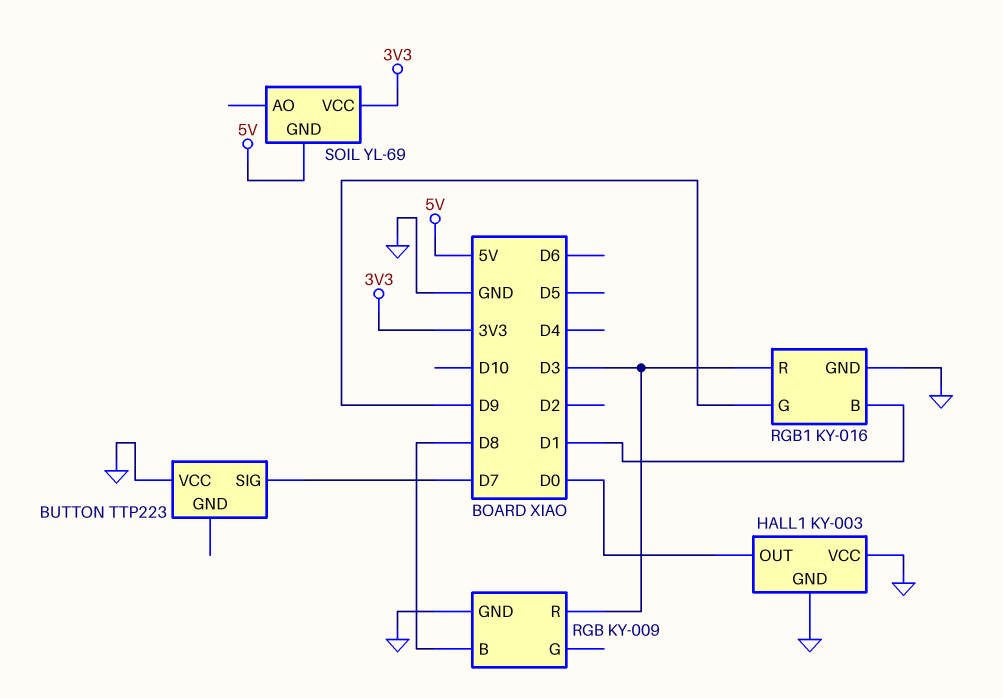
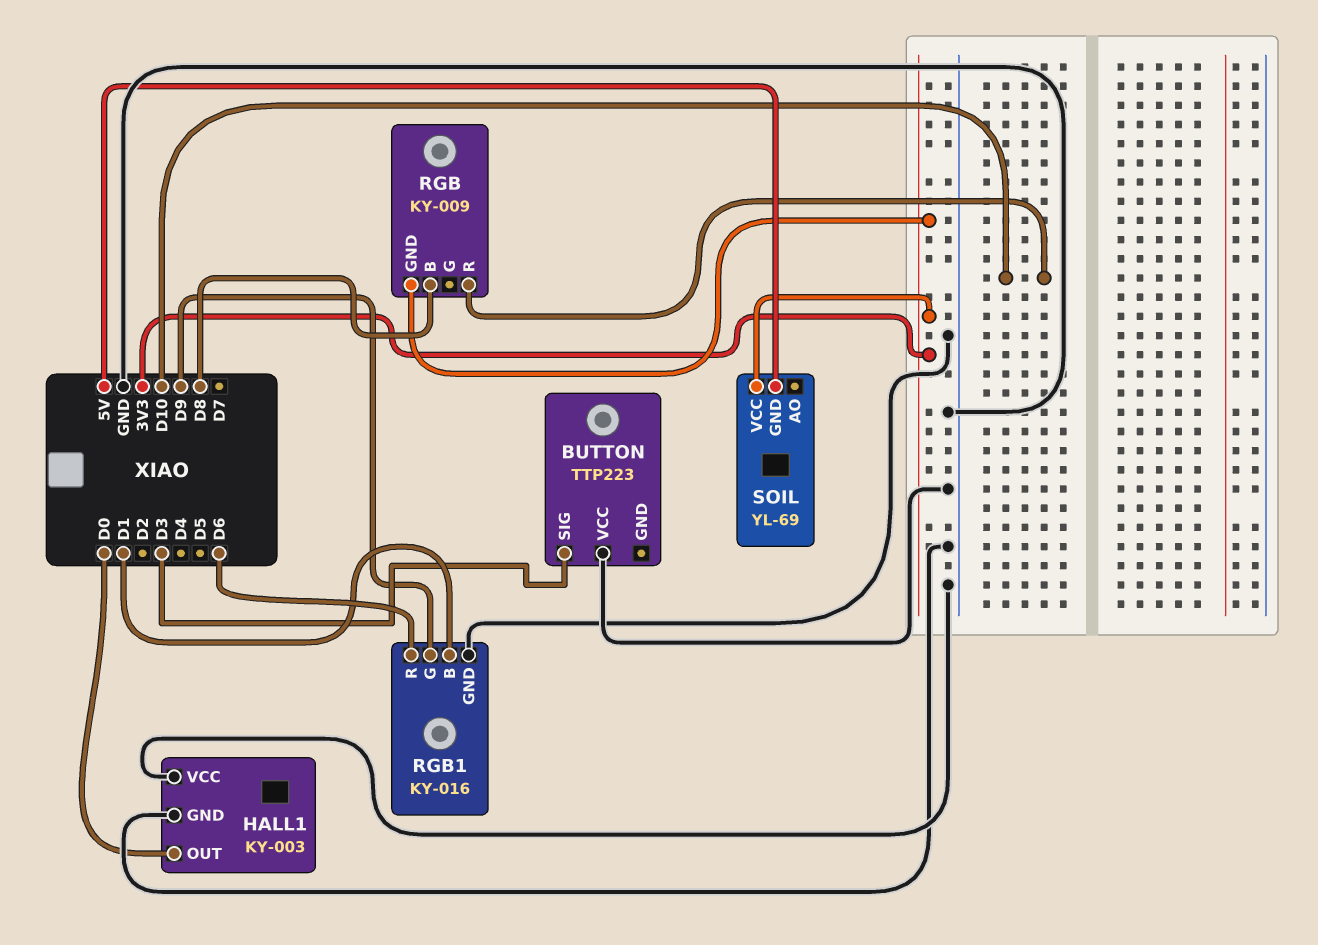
BUTTON pin SIG: D7 -> D3
RGB pin GND: GND -> 3V3
RGB pin R: D3 -> D10
RGB1 pin R: D3 -> D6

